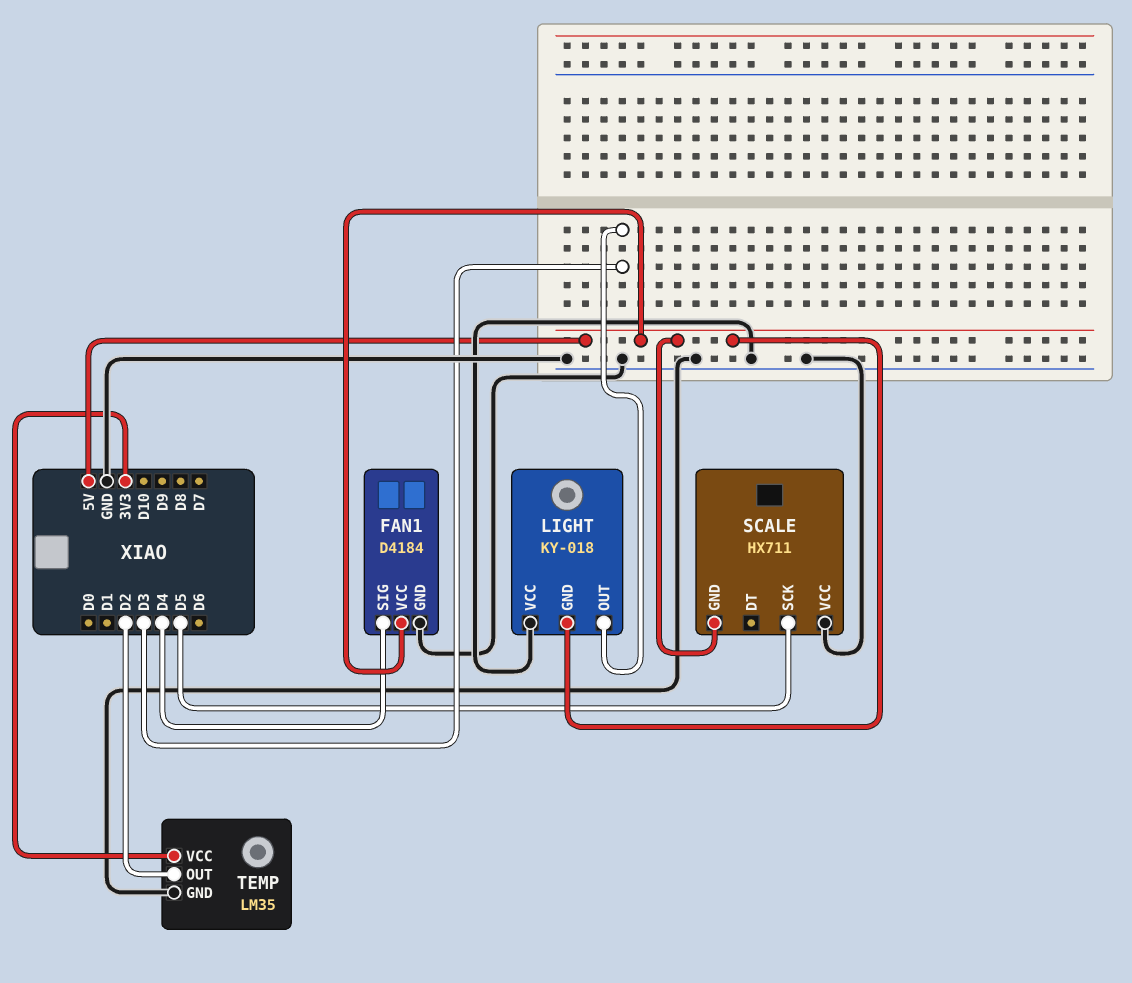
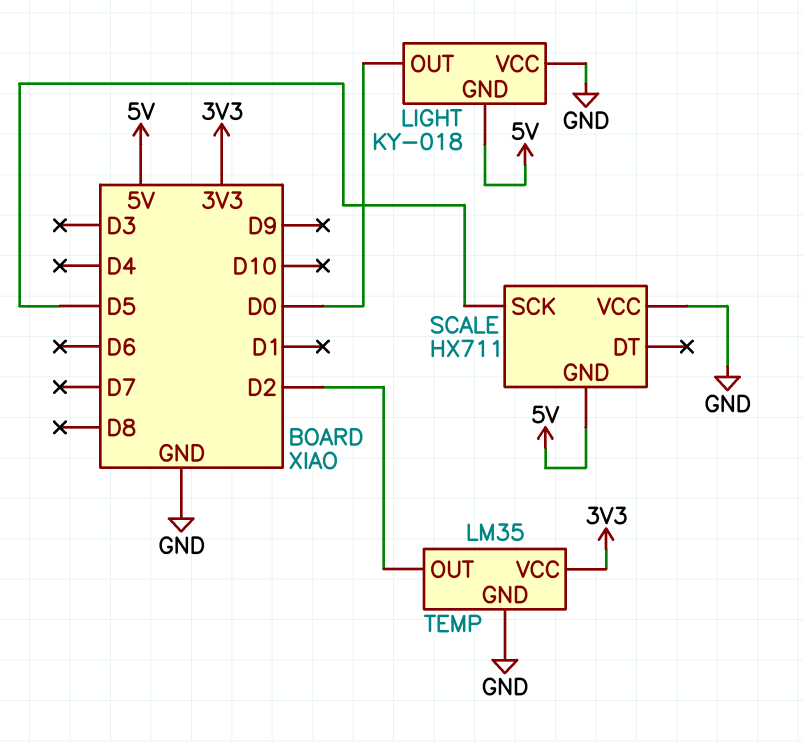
FAN1: D4184 -> none
FAN1 pin GND: GND -> none
FAN1 pin SIG: D4 -> none
FAN1 pin VCC: 5V -> none
LIGHT pin OUT: D3 -> D0

